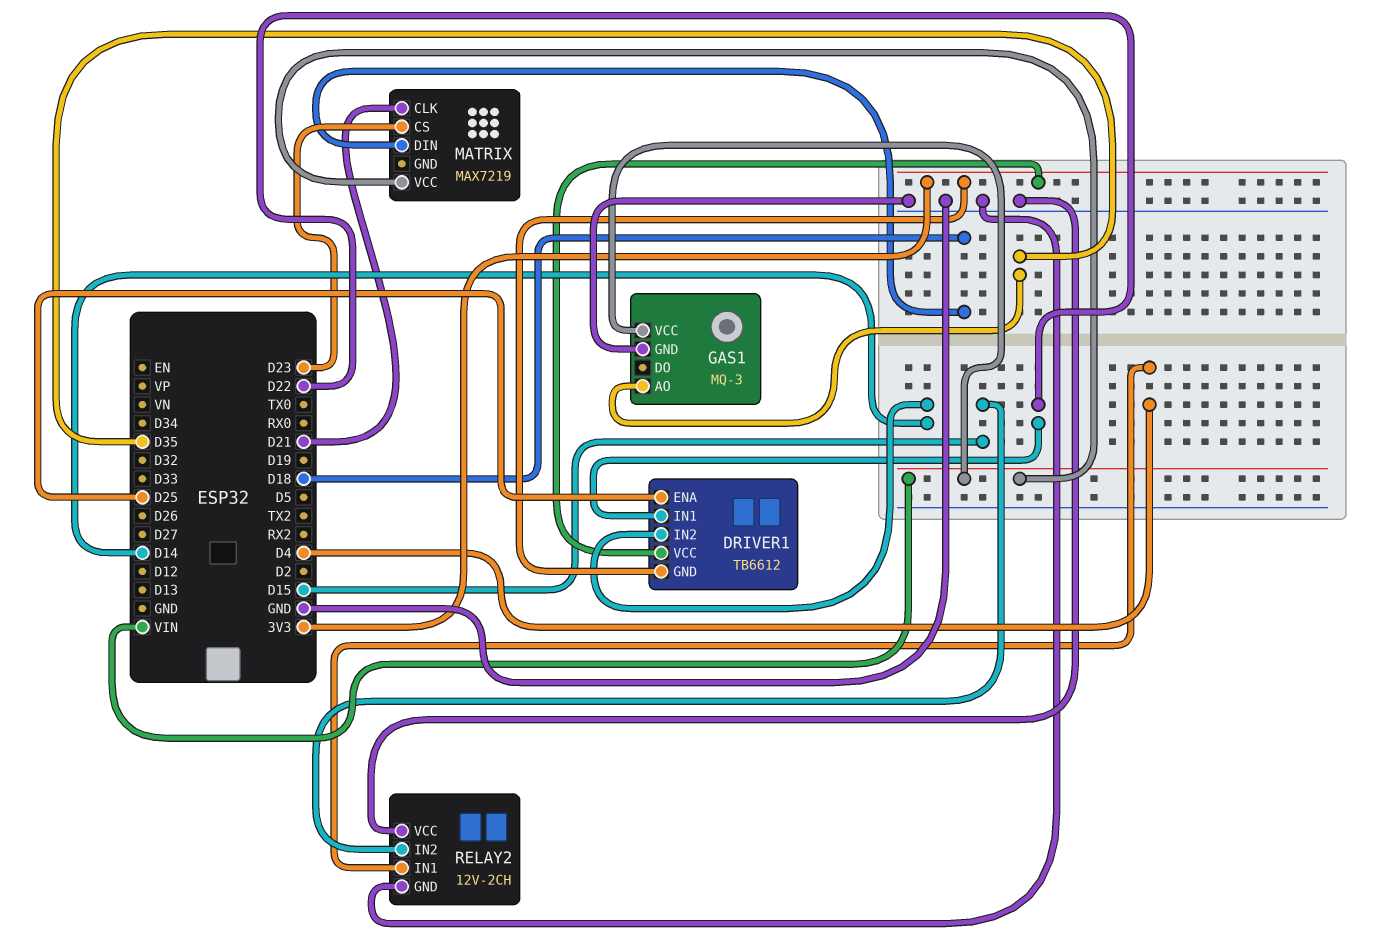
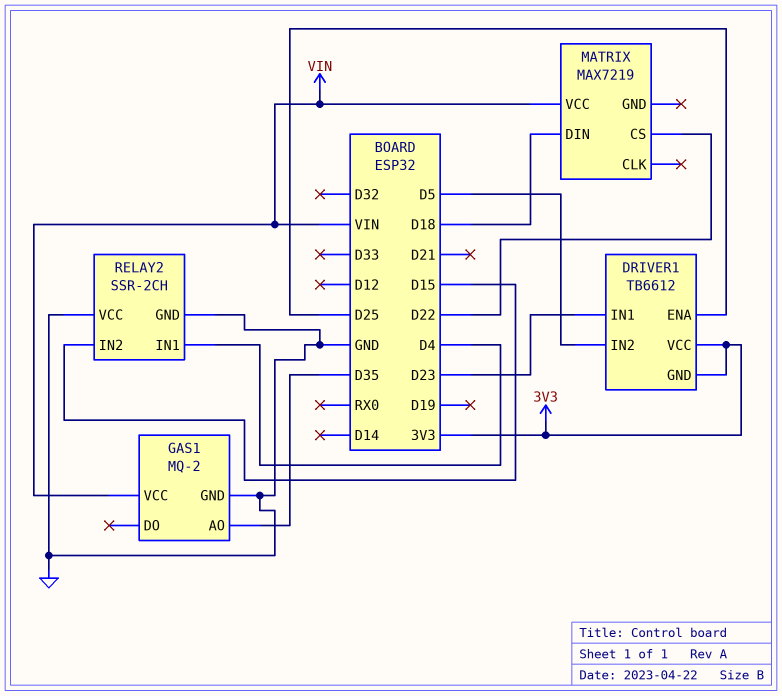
DRIVER1 pin IN1: D22 -> D23
DRIVER1 pin IN2: D14 -> D5
GAS1: MQ-3 -> MQ-2
MATRIX pin CLK: D21 -> none
MATRIX pin CS: D23 -> D22
RELAY2: 12V-2CH -> SSR-2CH

